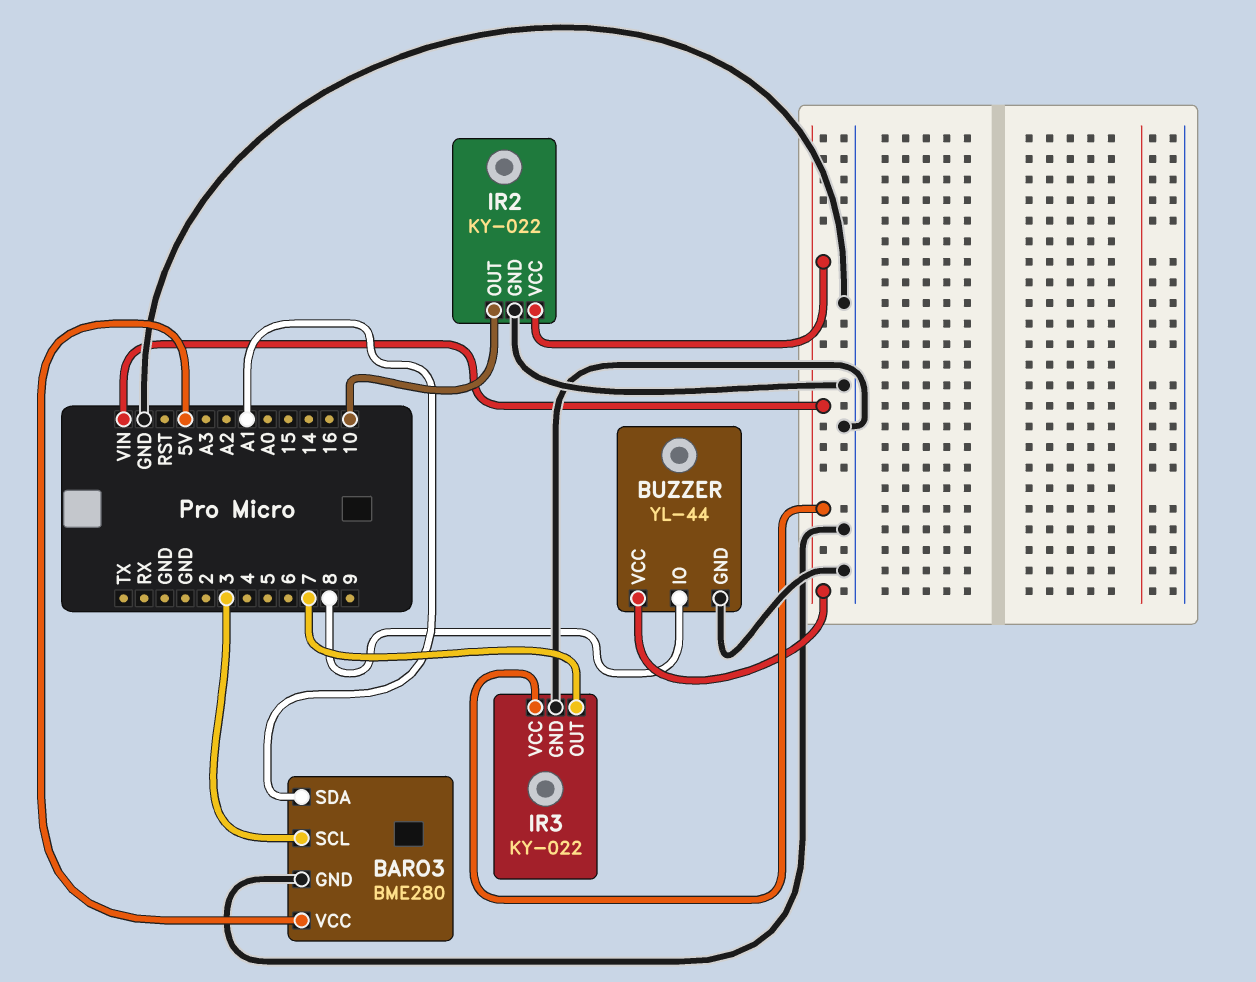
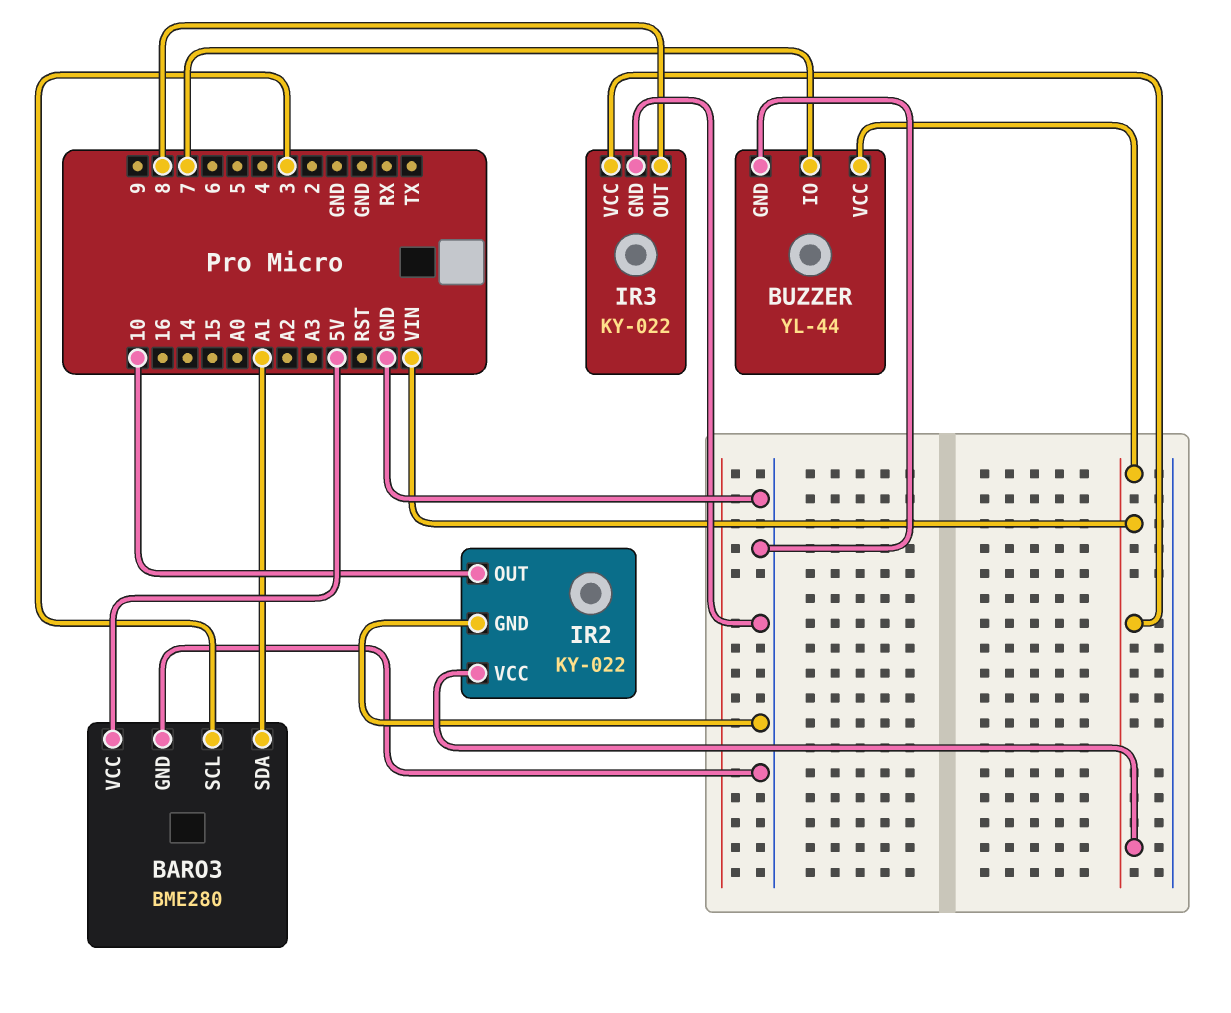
BUZZER pin IO: 8 -> 7
IR3 pin OUT: 7 -> 8

